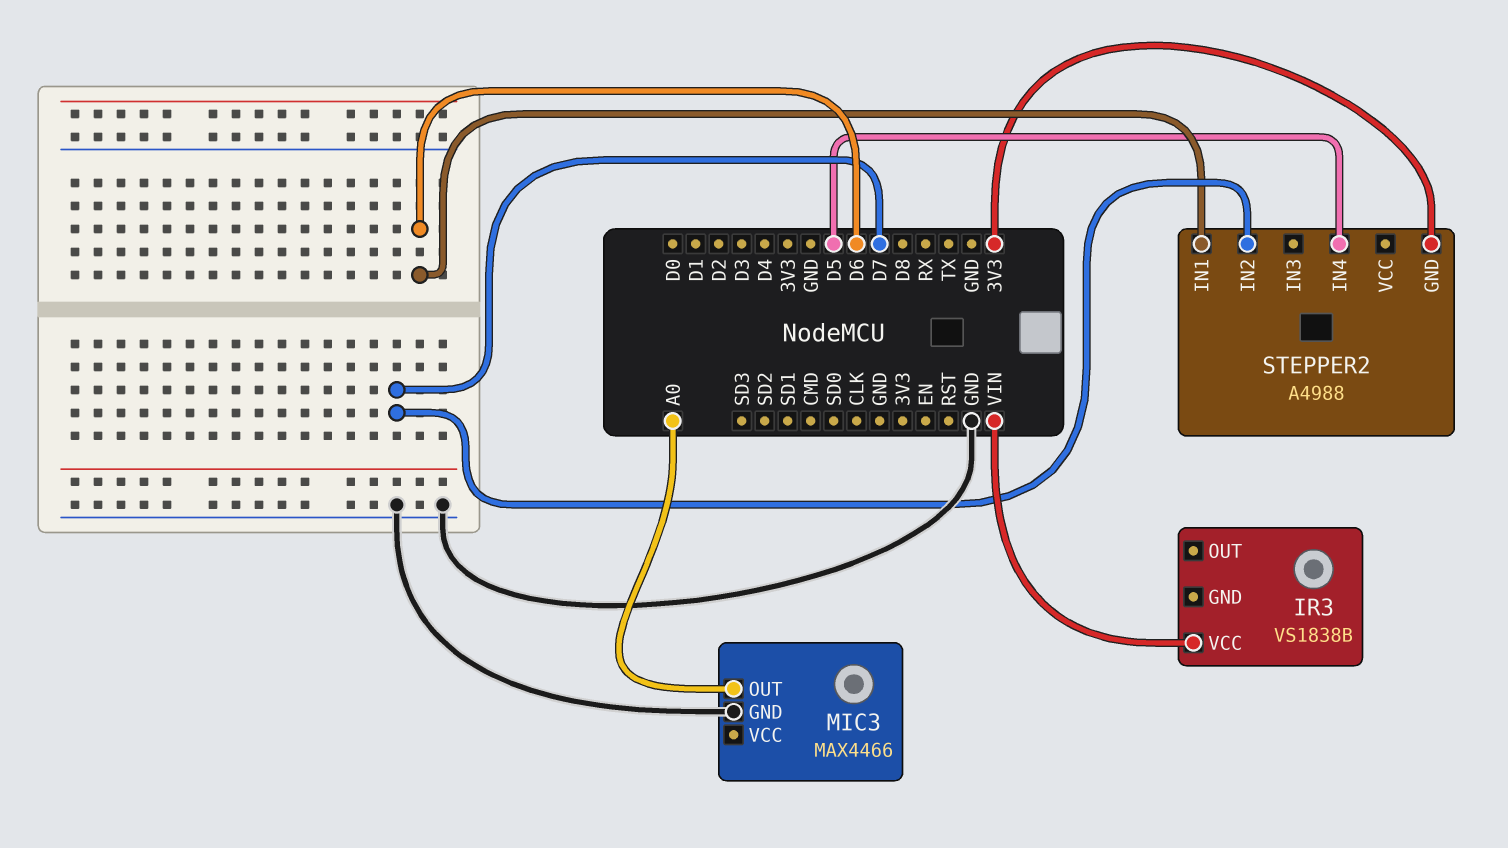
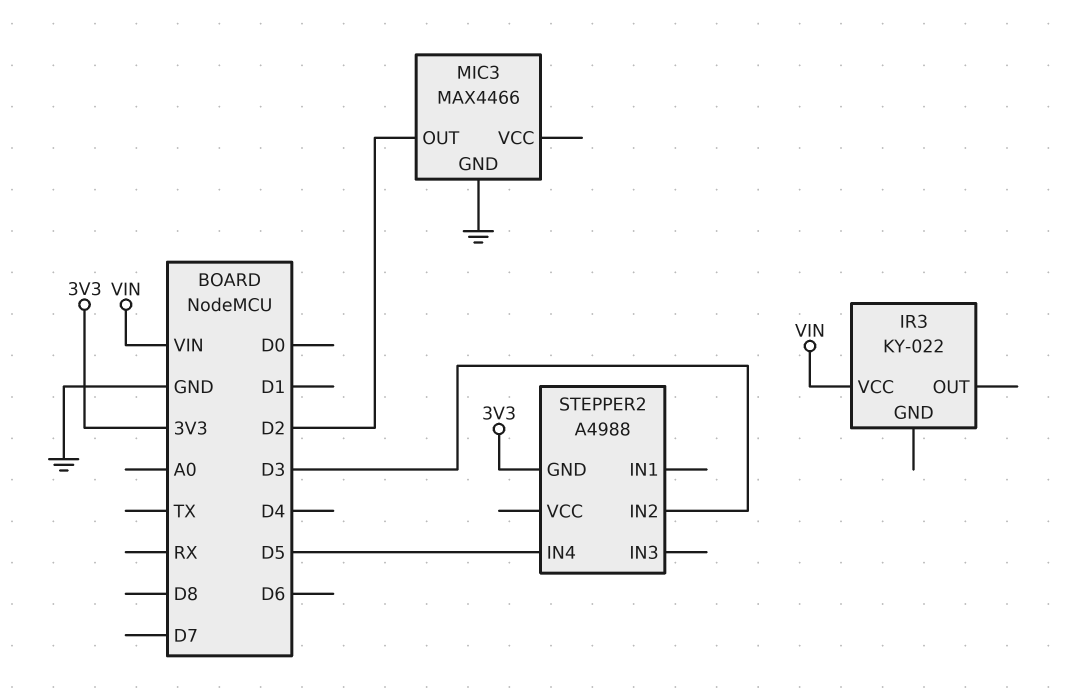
IR3: VS1838B -> KY-022
MIC3 pin OUT: A0 -> D2
STEPPER2 pin IN1: D6 -> none
STEPPER2 pin IN2: D7 -> D3

